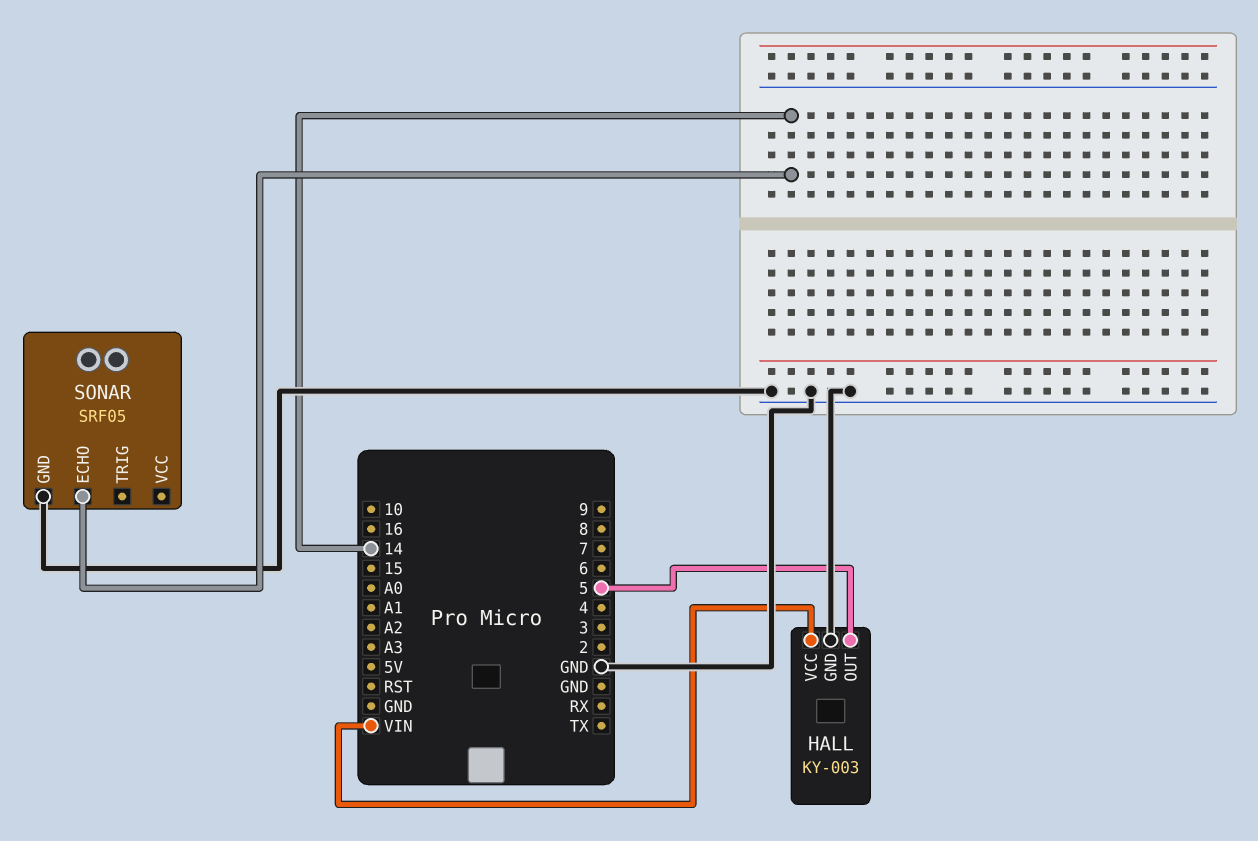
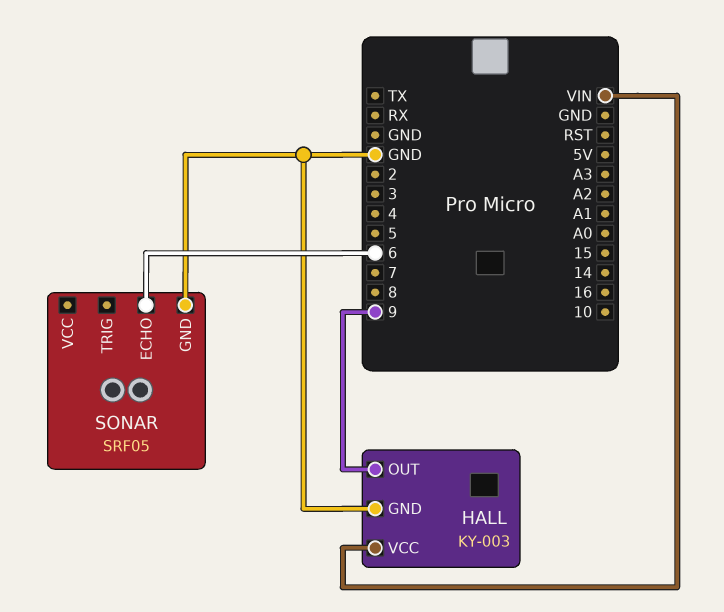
HALL pin OUT: 5 -> 9
SONAR pin ECHO: 14 -> 6

